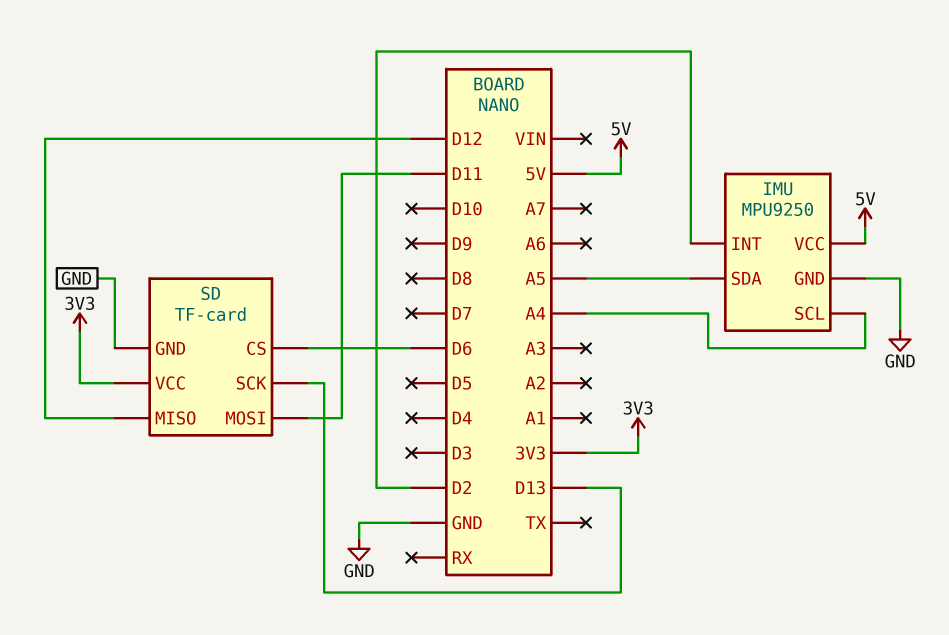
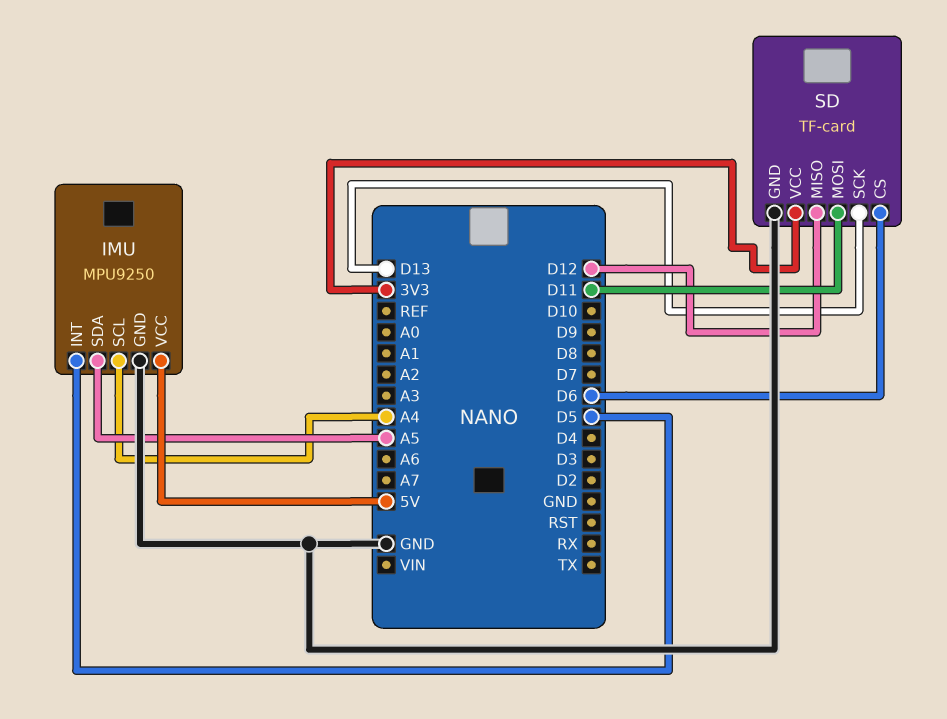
IMU pin INT: D2 -> D5

